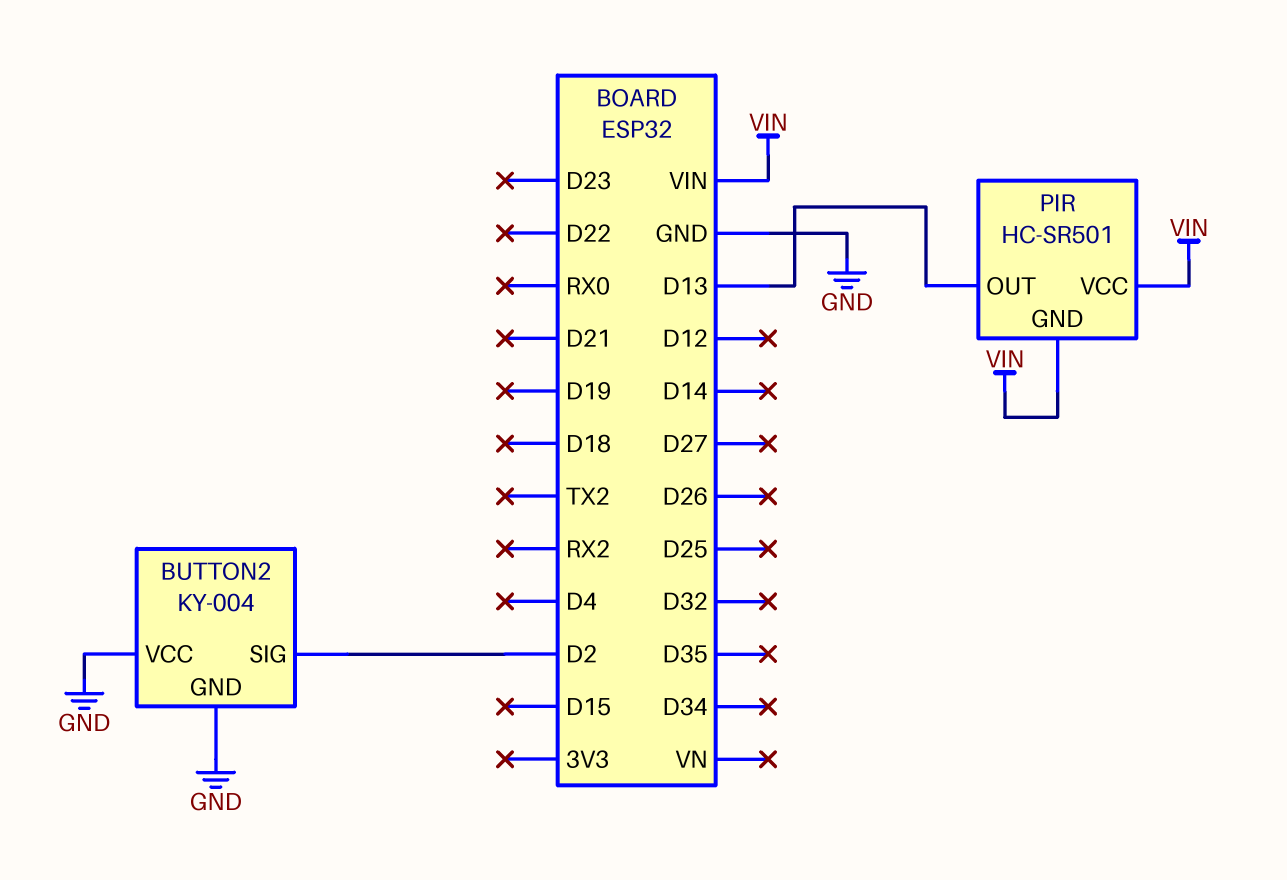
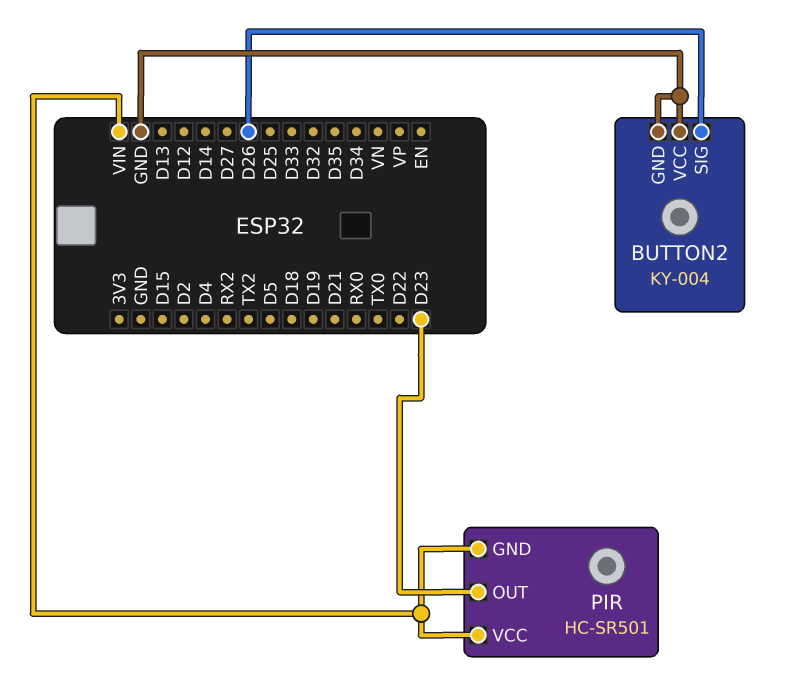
BUTTON2 pin SIG: D2 -> D26
PIR pin OUT: D13 -> D23

